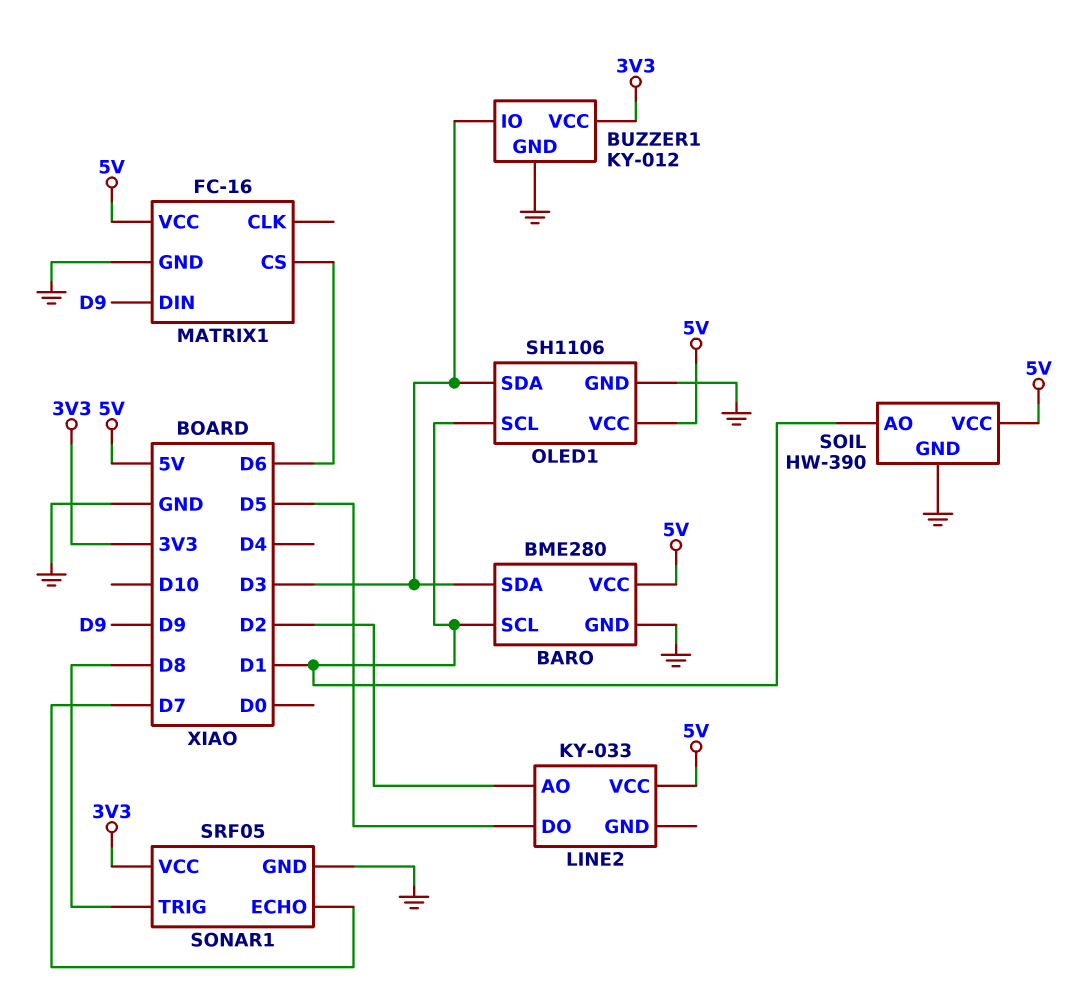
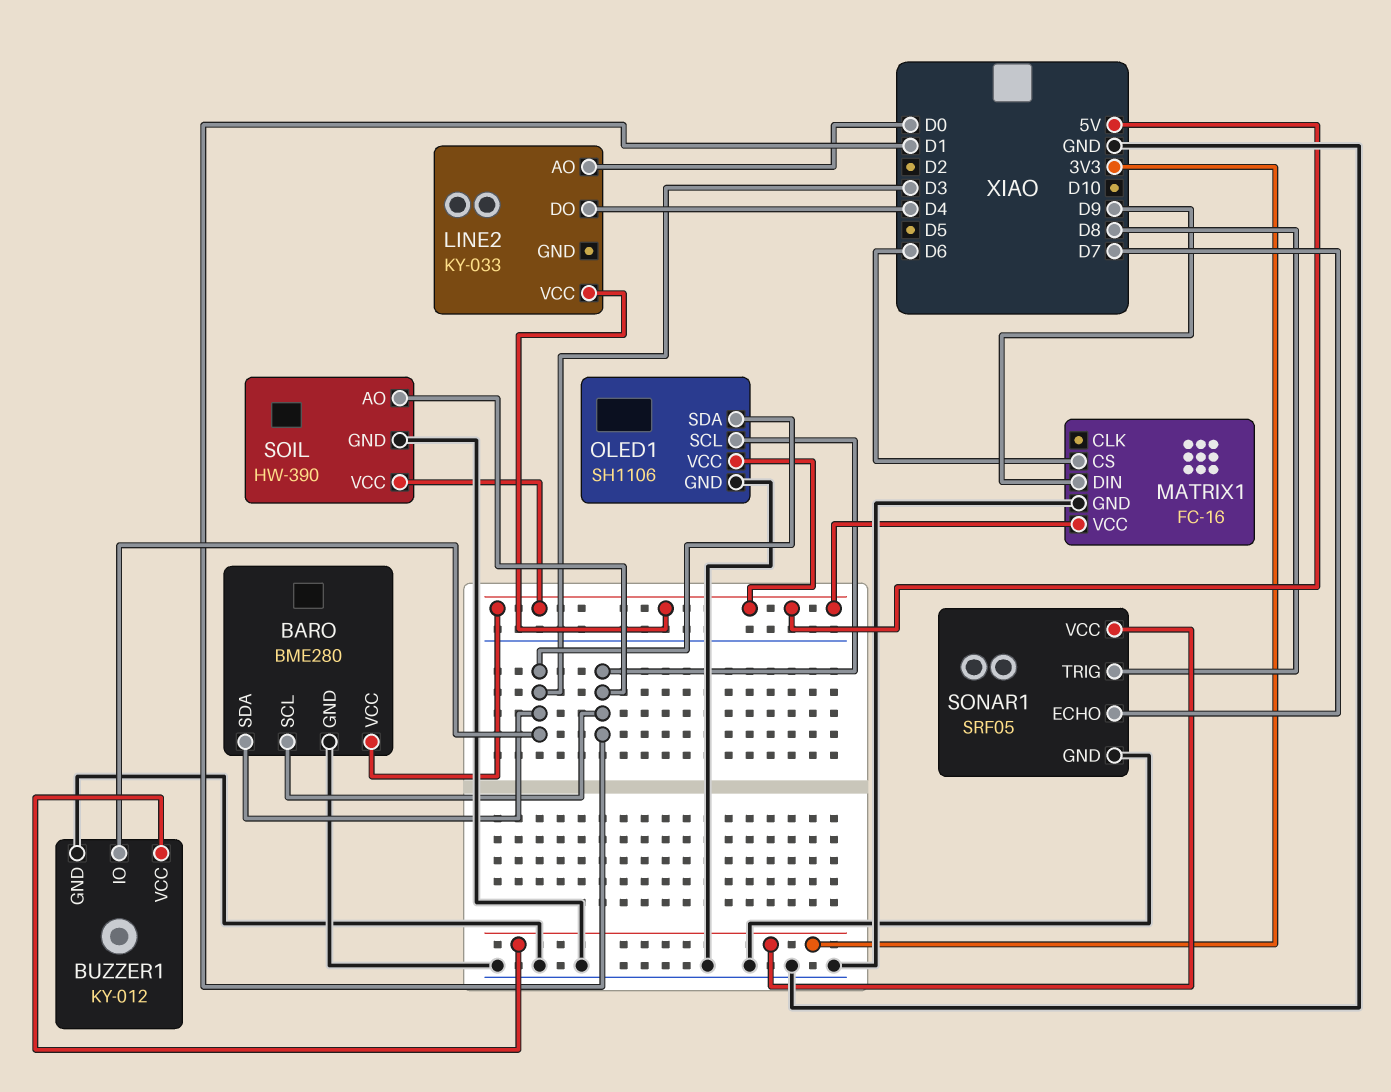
LINE2 pin AO: D2 -> D0
LINE2 pin DO: D5 -> D4

